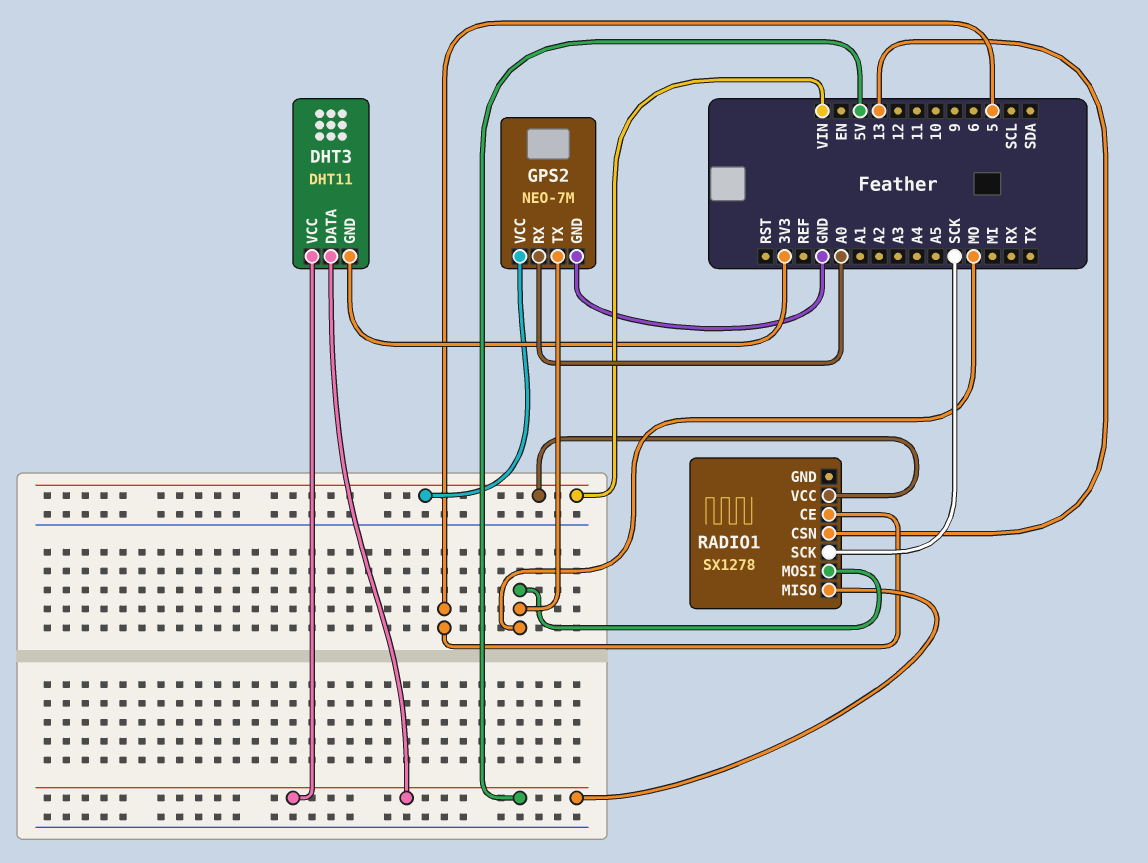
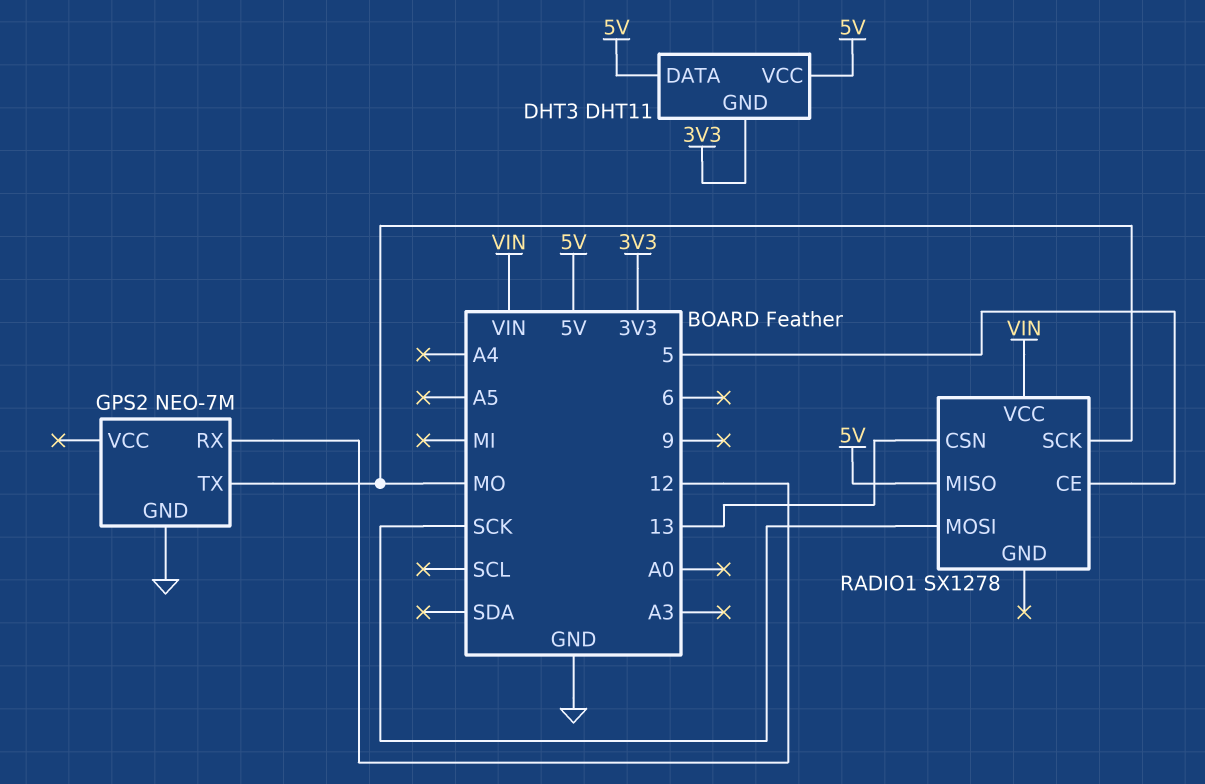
GPS2 pin RX: A0 -> 12
GPS2 pin VCC: VIN -> none
RADIO1 pin MOSI: MO -> SCK
RADIO1 pin SCK: SCK -> MO

